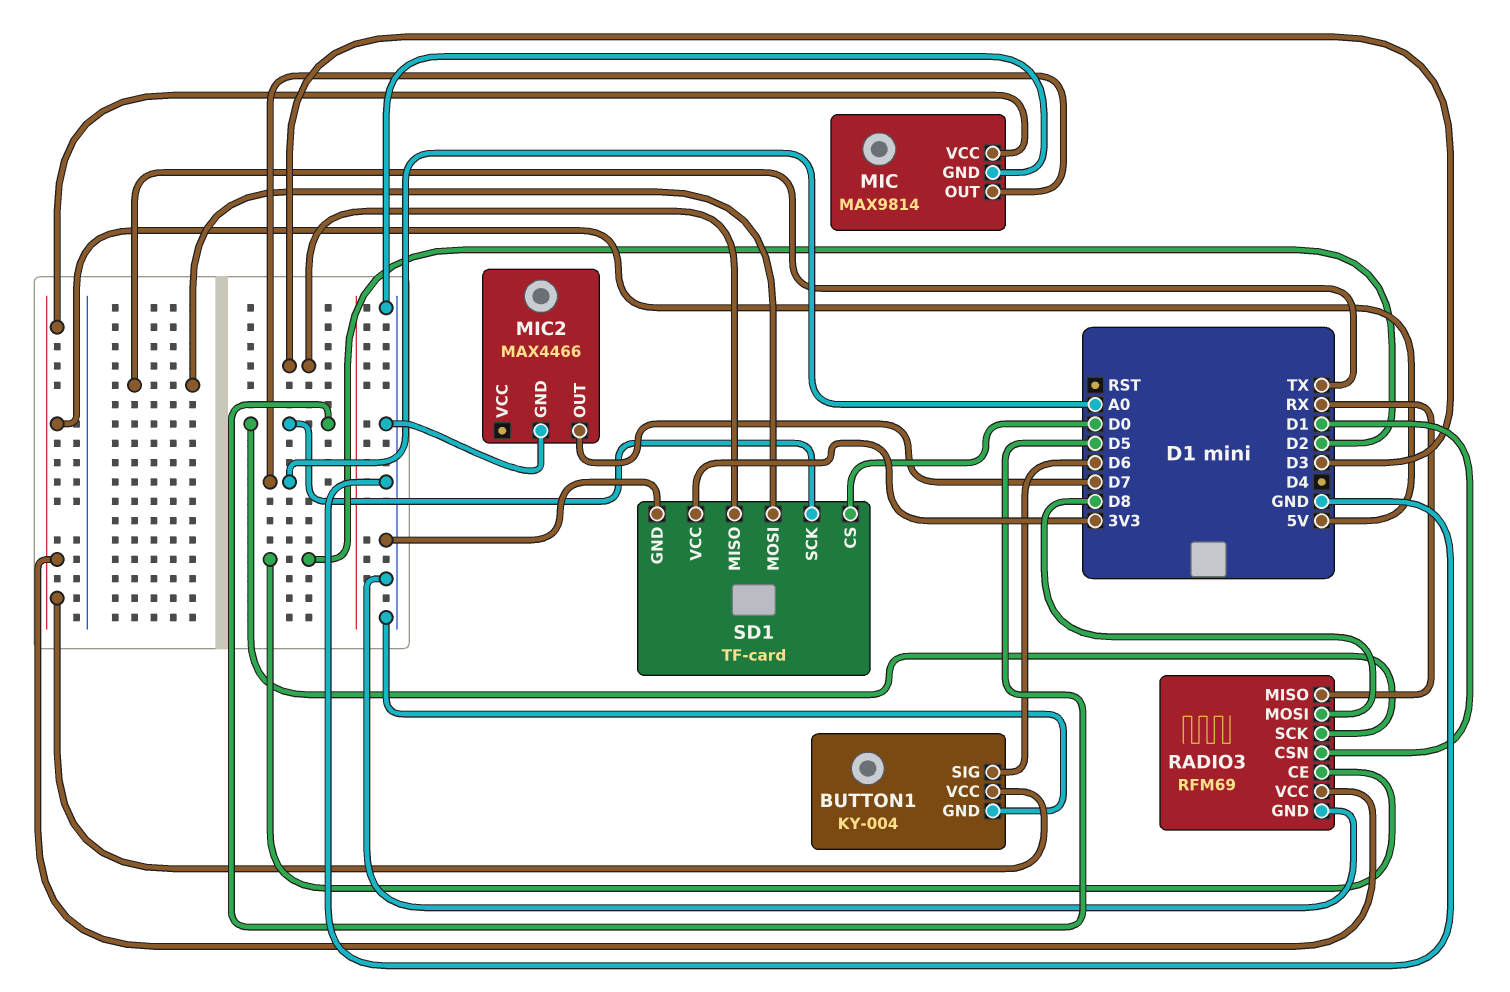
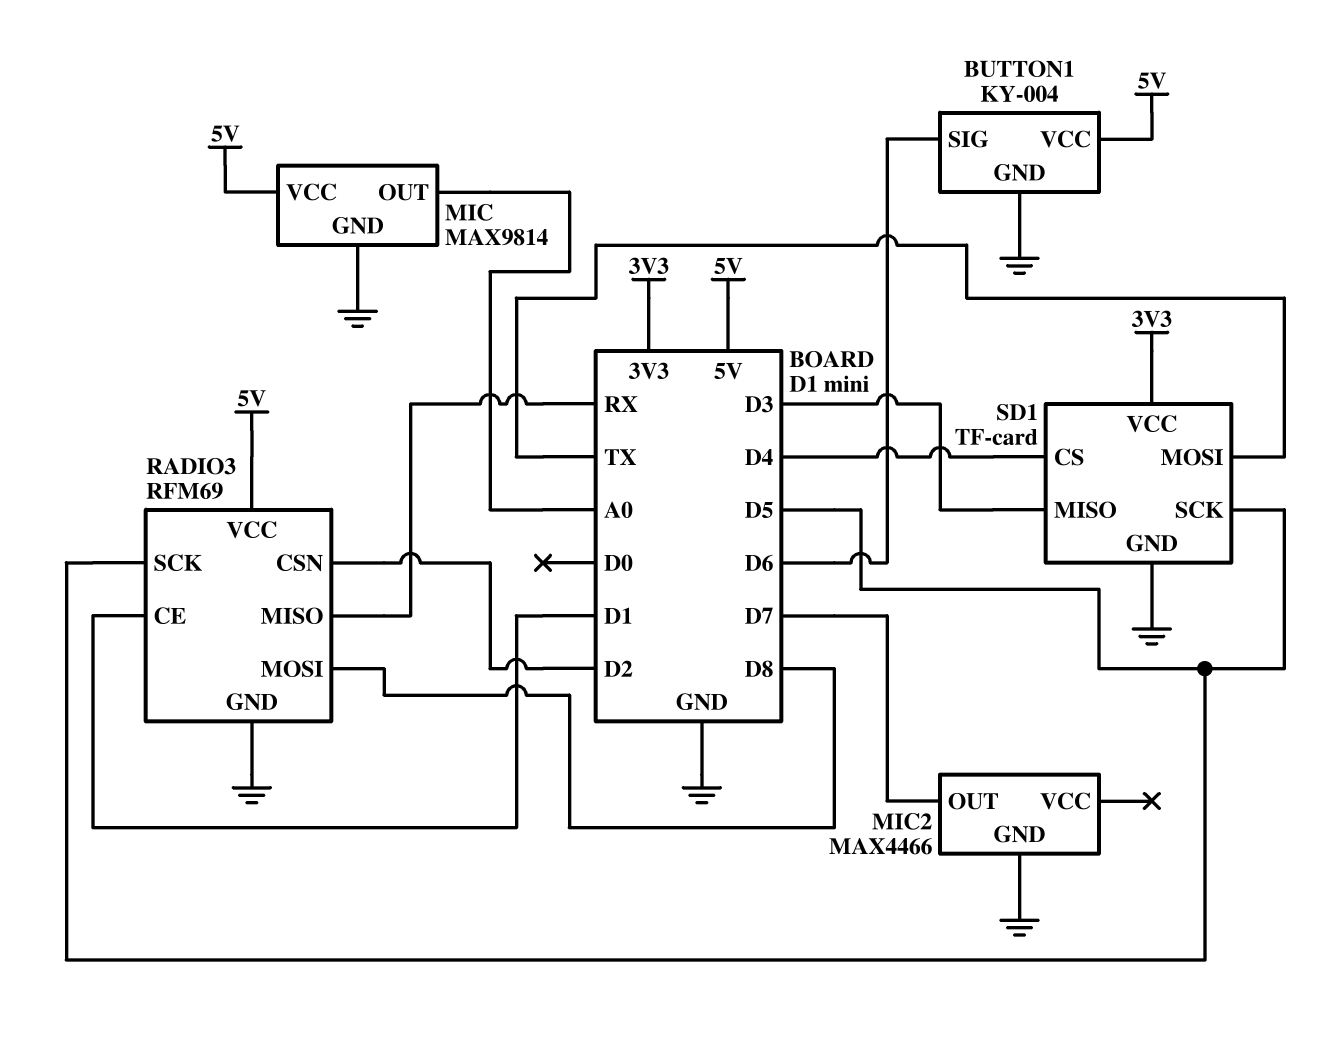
RADIO3 pin CE: D2 -> D1
RADIO3 pin CSN: D1 -> D2
SD1 pin CS: D0 -> D4

